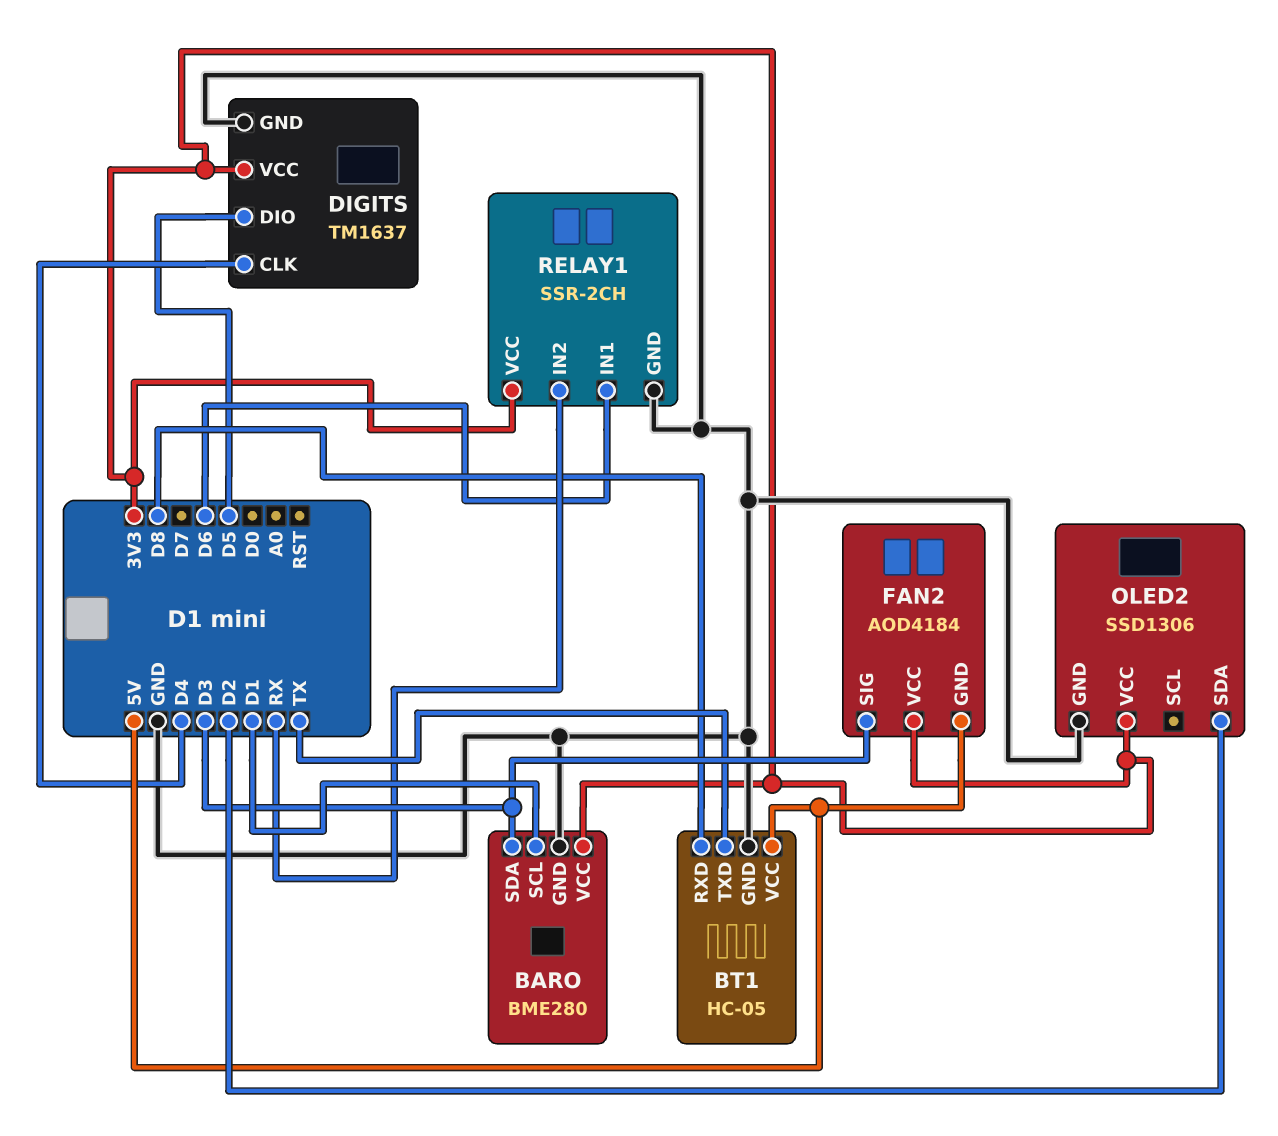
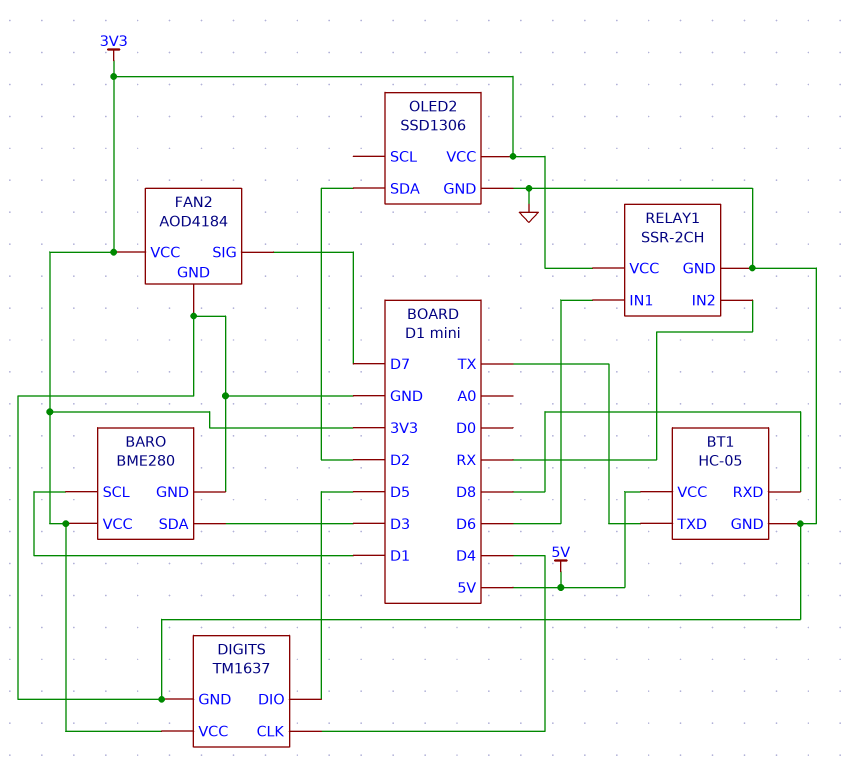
FAN2 pin GND: 5V -> GND
FAN2 pin SIG: D3 -> D7

